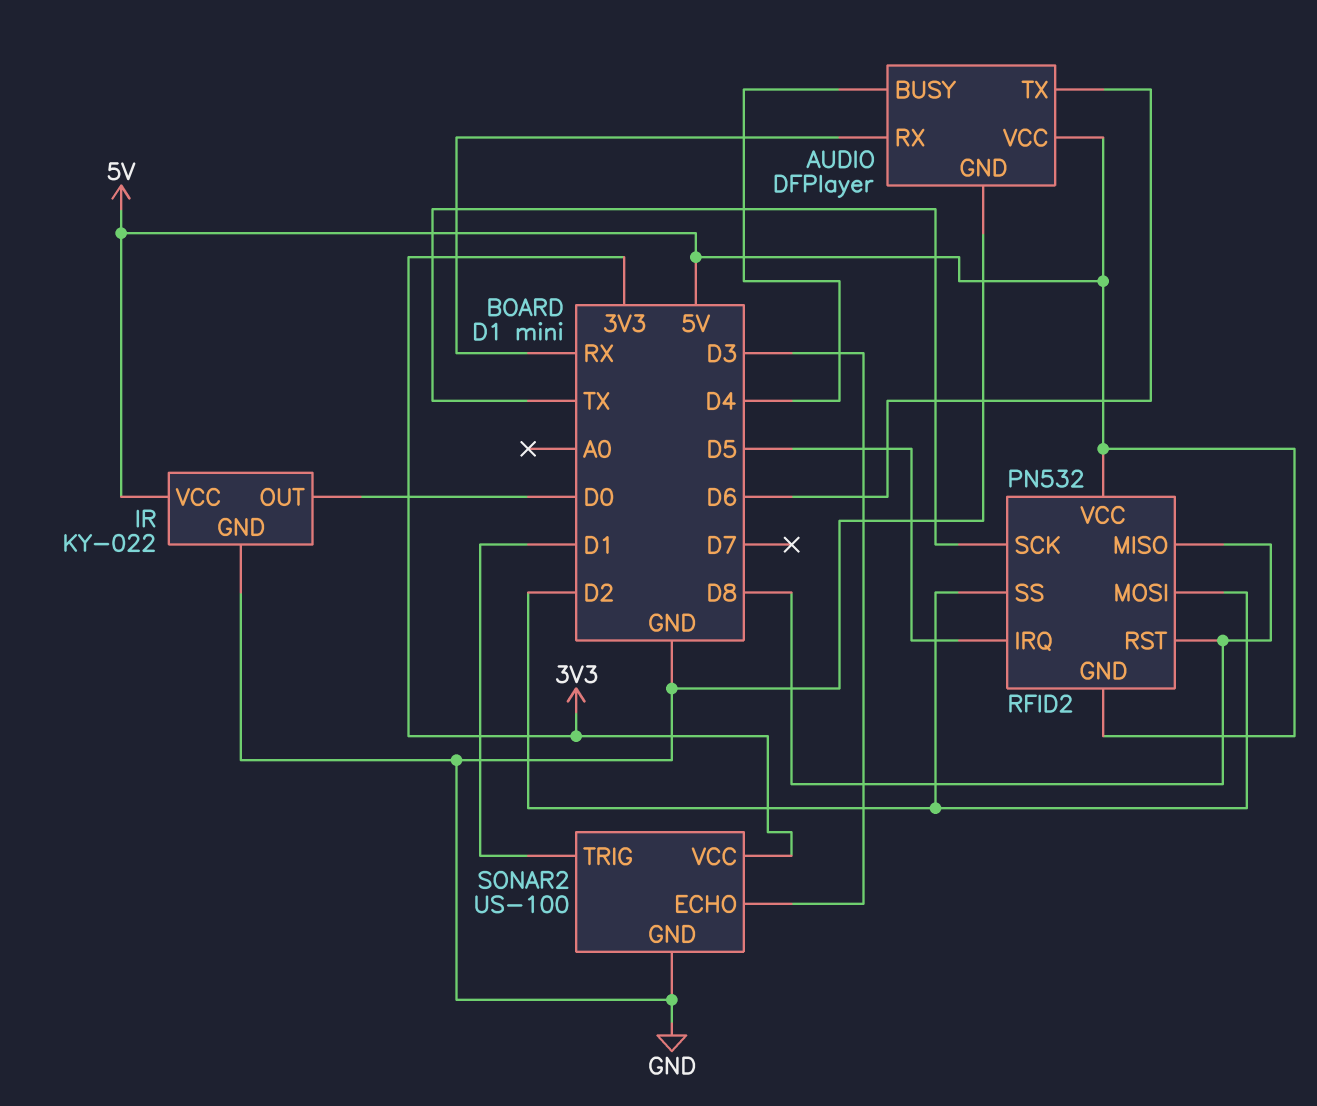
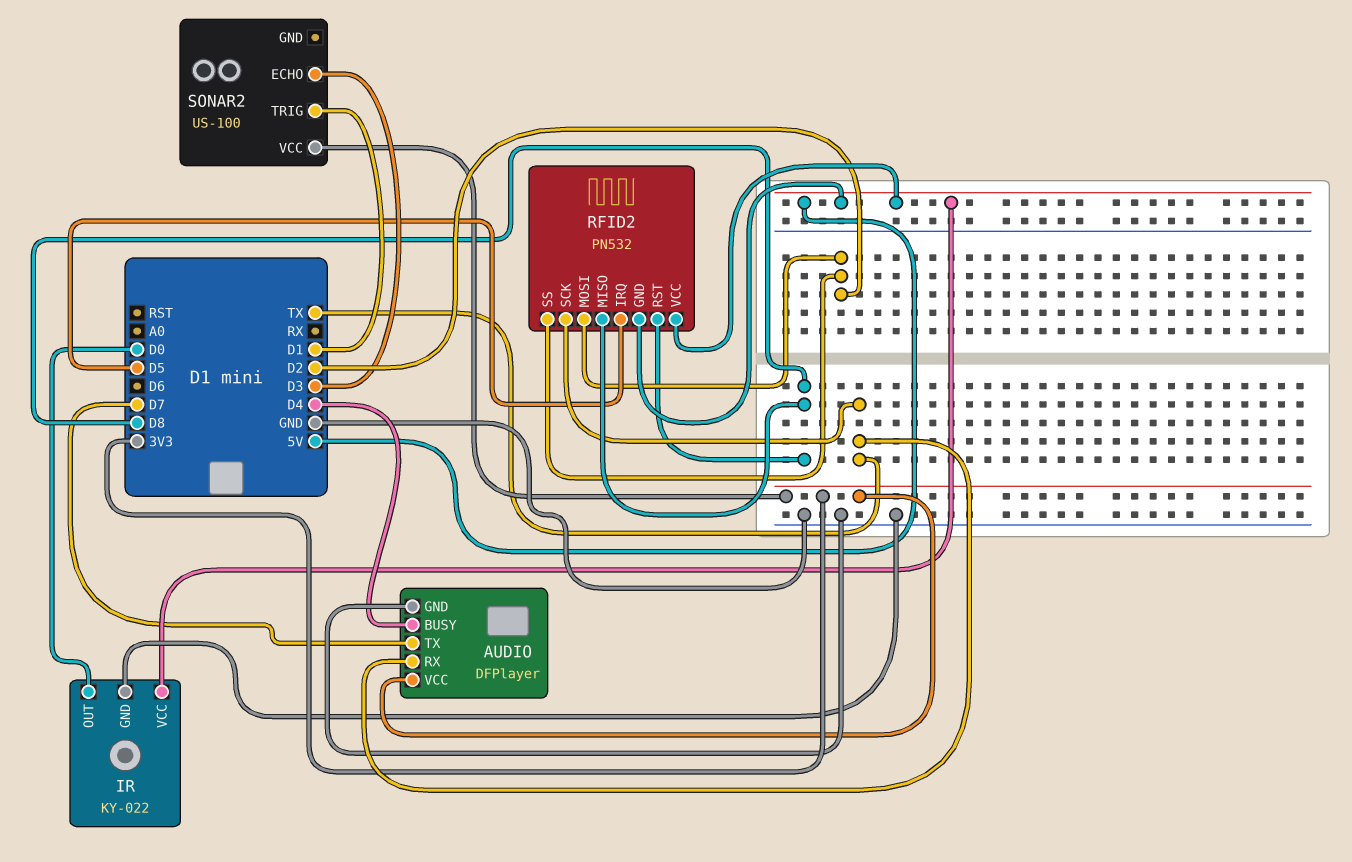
AUDIO pin RX: RX -> TX
AUDIO pin TX: D6 -> D7
AUDIO pin VCC: 5V -> 3V3
SONAR2 pin GND: GND -> none

